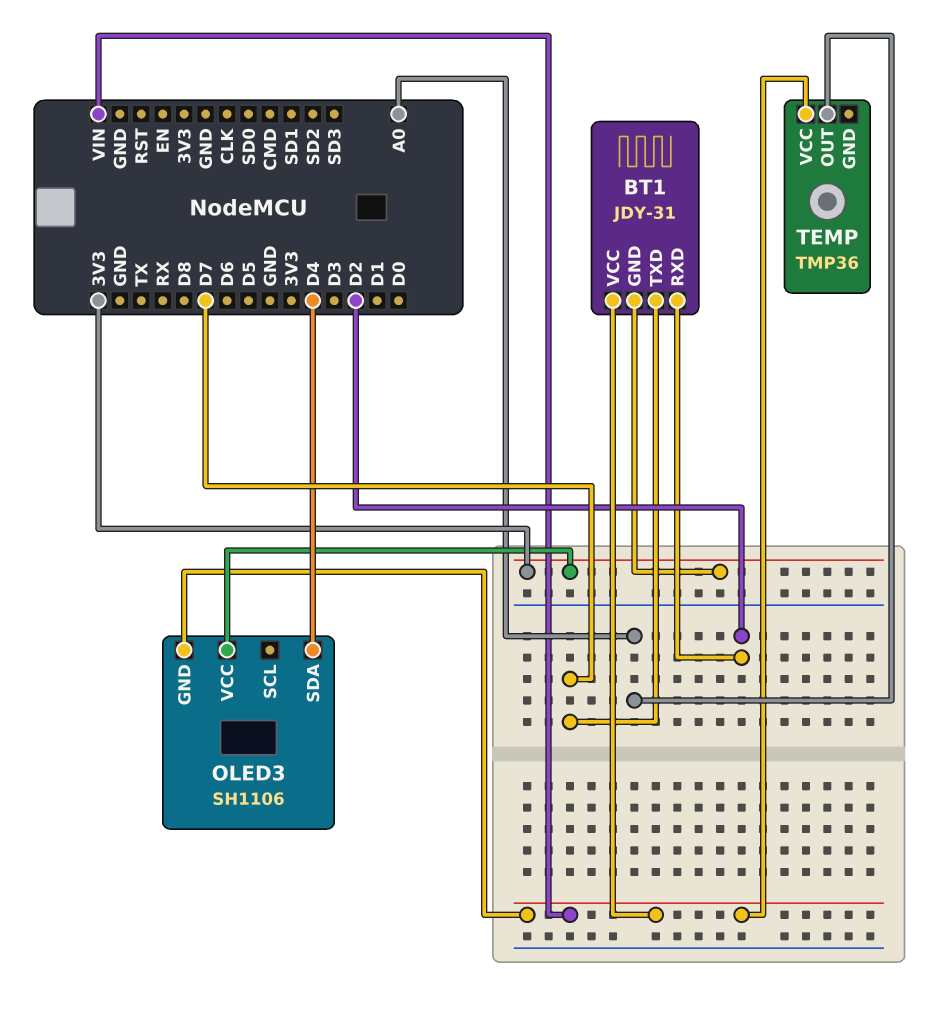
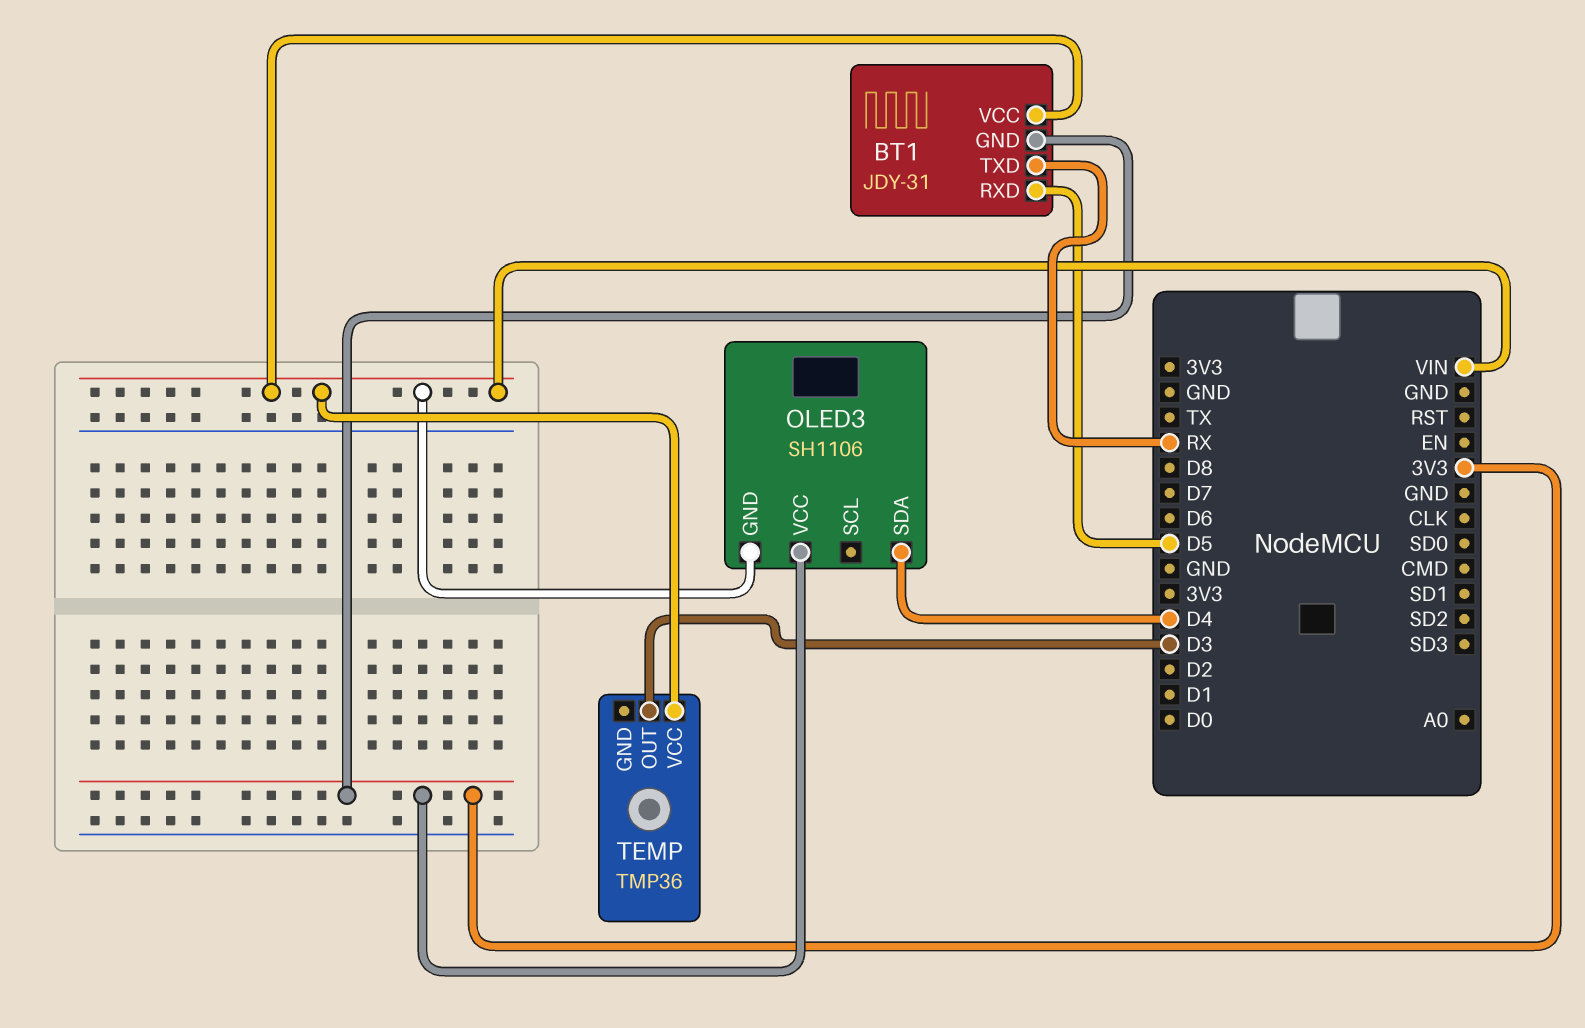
BT1 pin RXD: D2 -> D5
BT1 pin TXD: D7 -> RX
TEMP pin OUT: A0 -> D3

